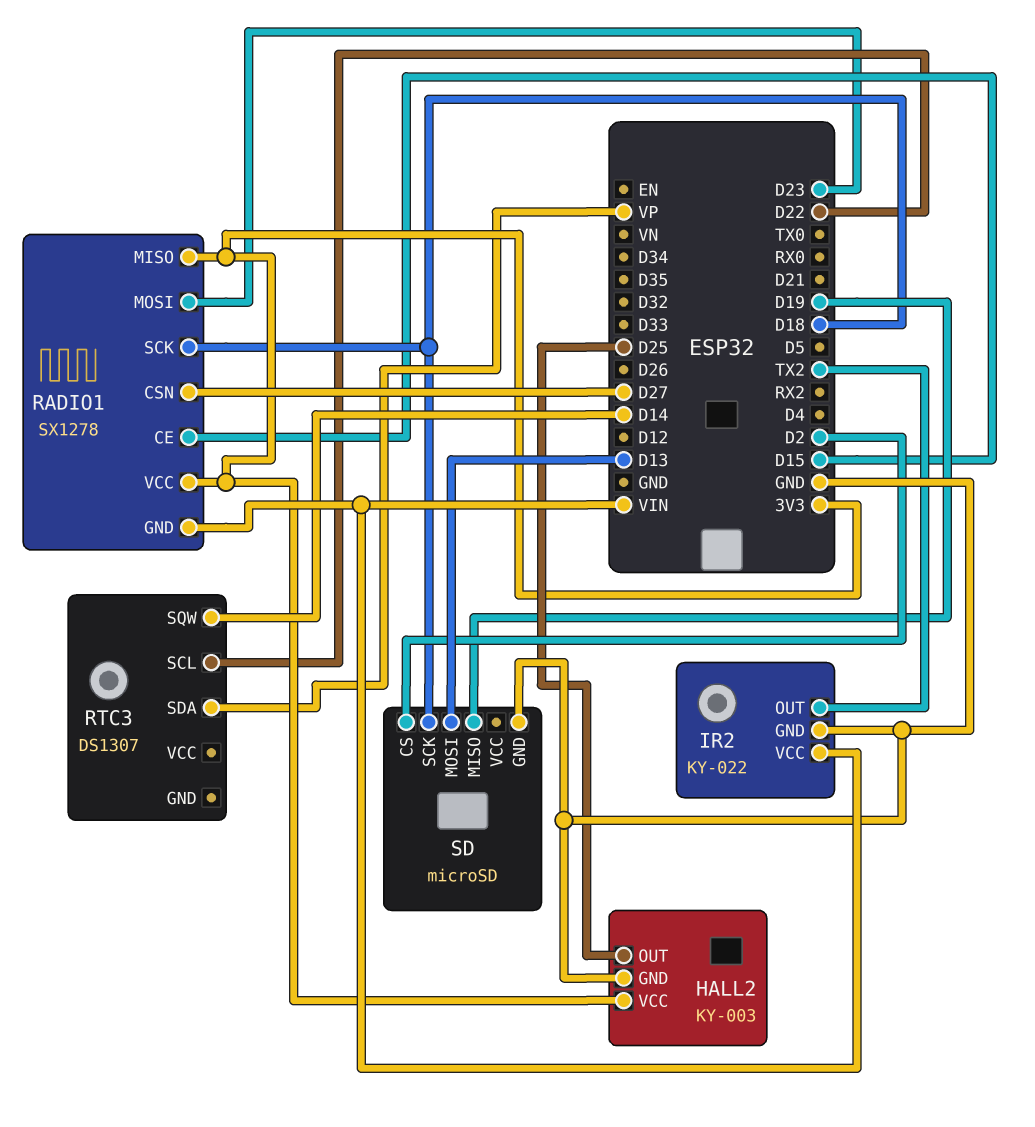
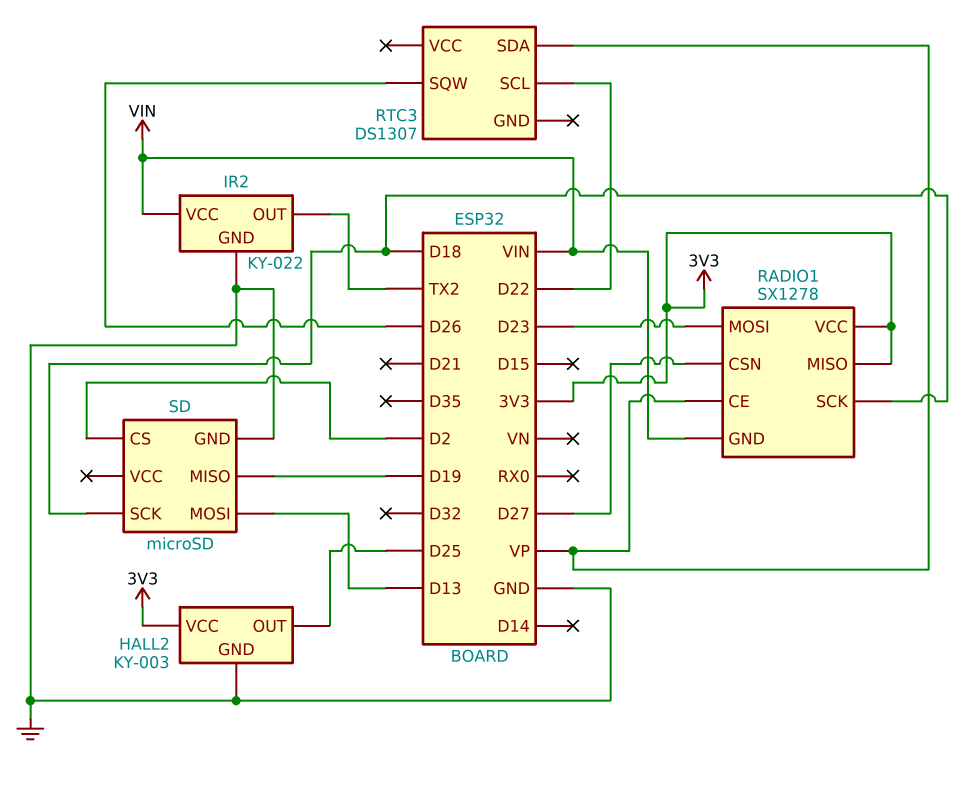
RADIO1 pin CE: D15 -> VP
RTC3 pin SQW: D14 -> D26

